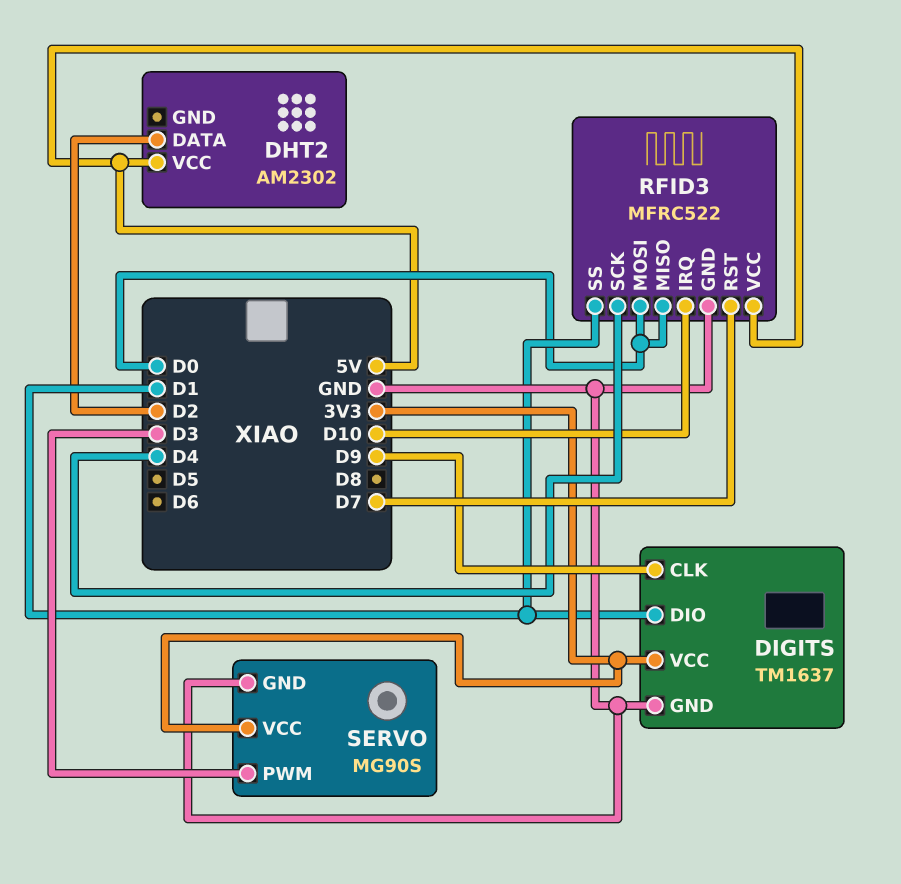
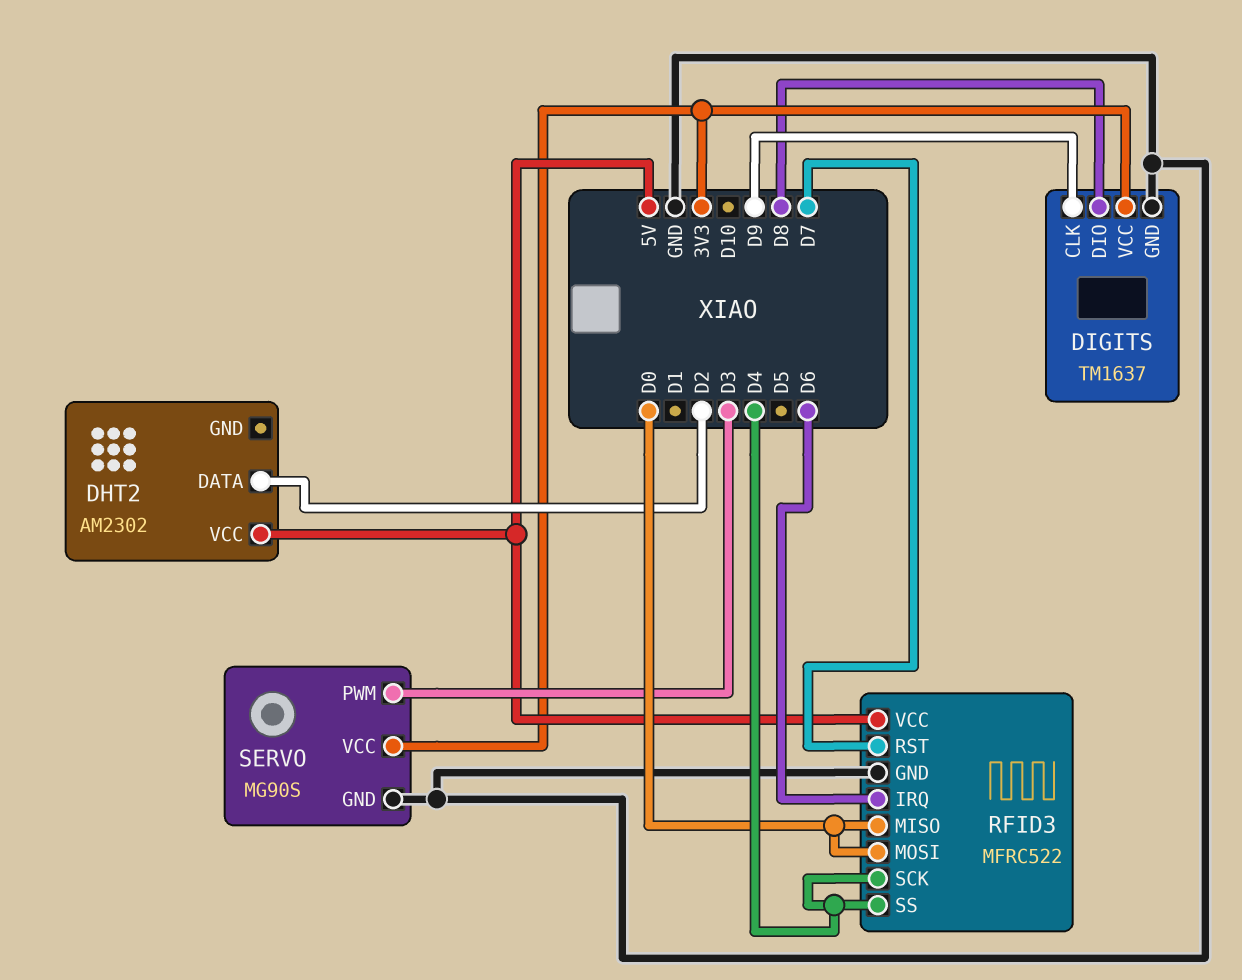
DIGITS pin DIO: D1 -> D8
RFID3 pin IRQ: D10 -> D6
RFID3 pin SS: D1 -> D4

